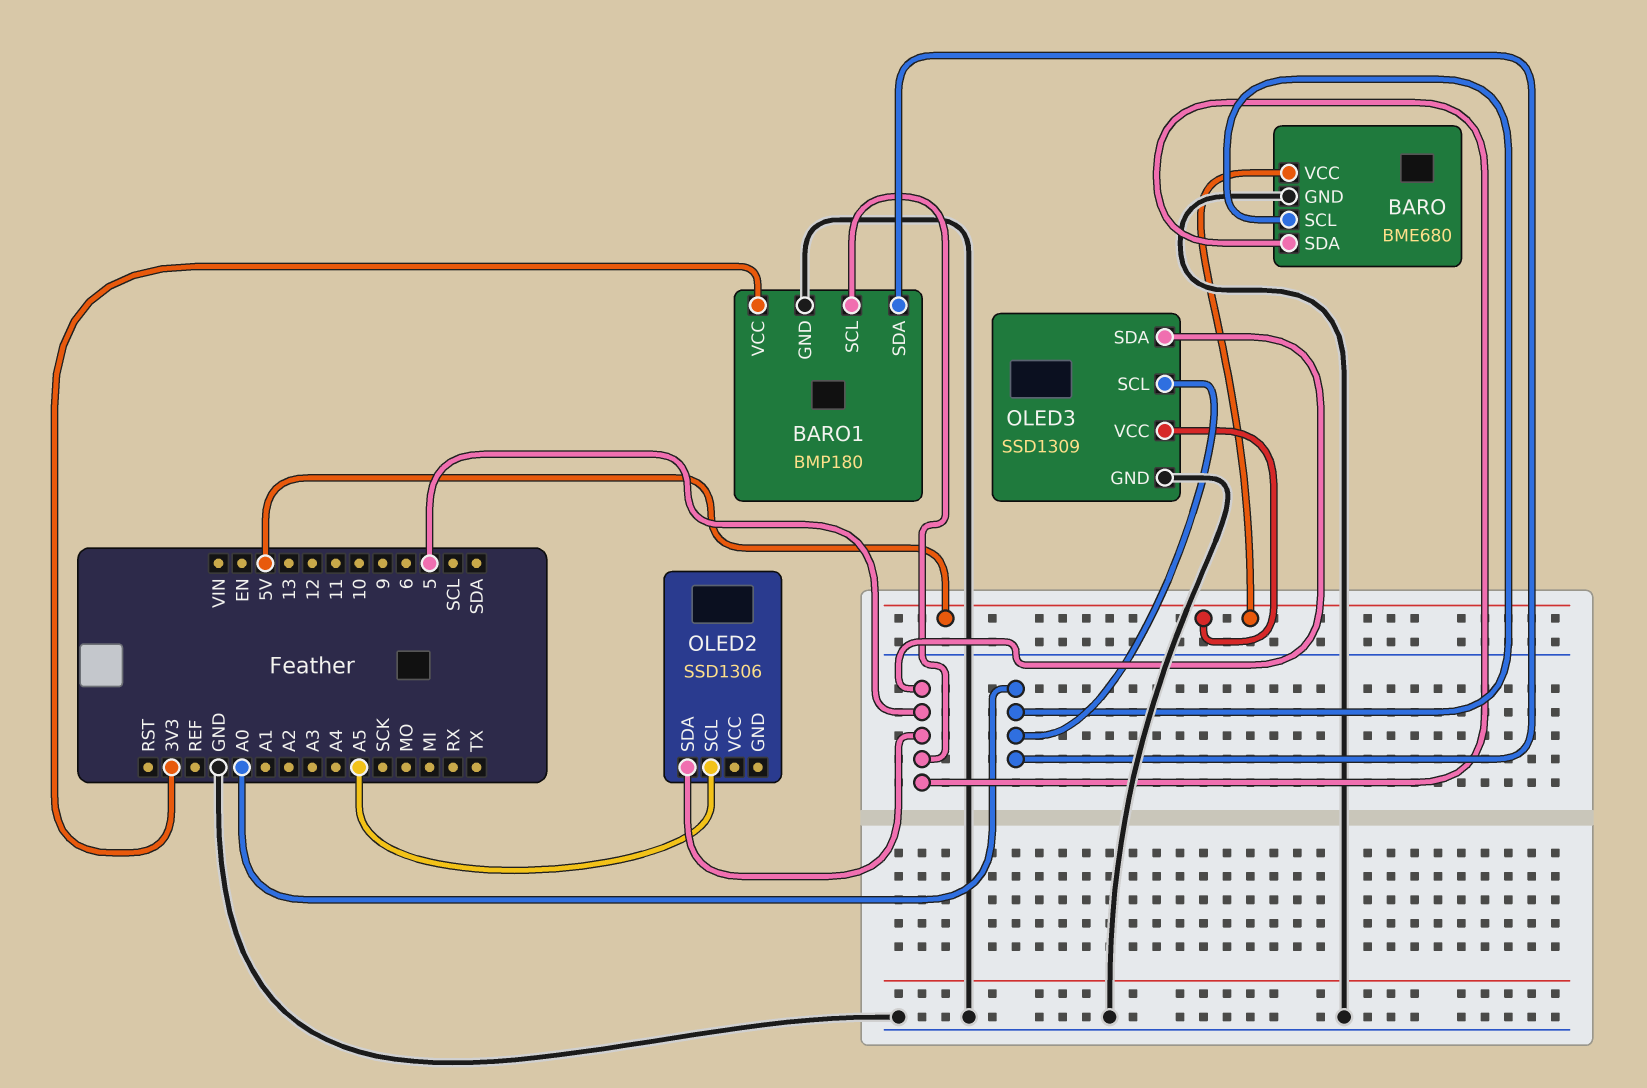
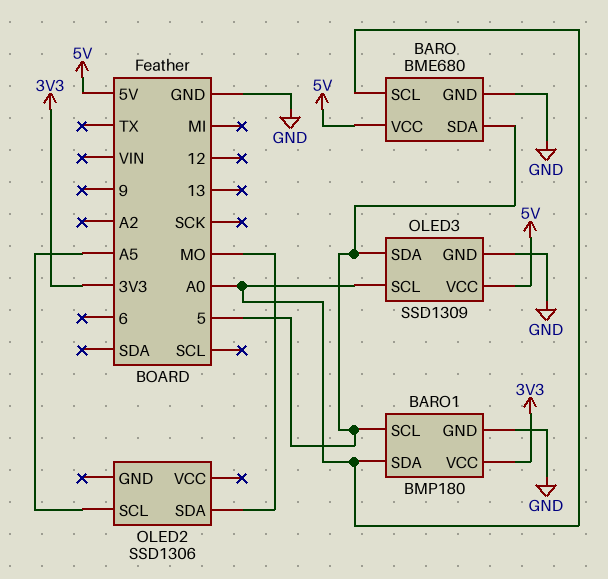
OLED2 pin SDA: 5 -> MO

